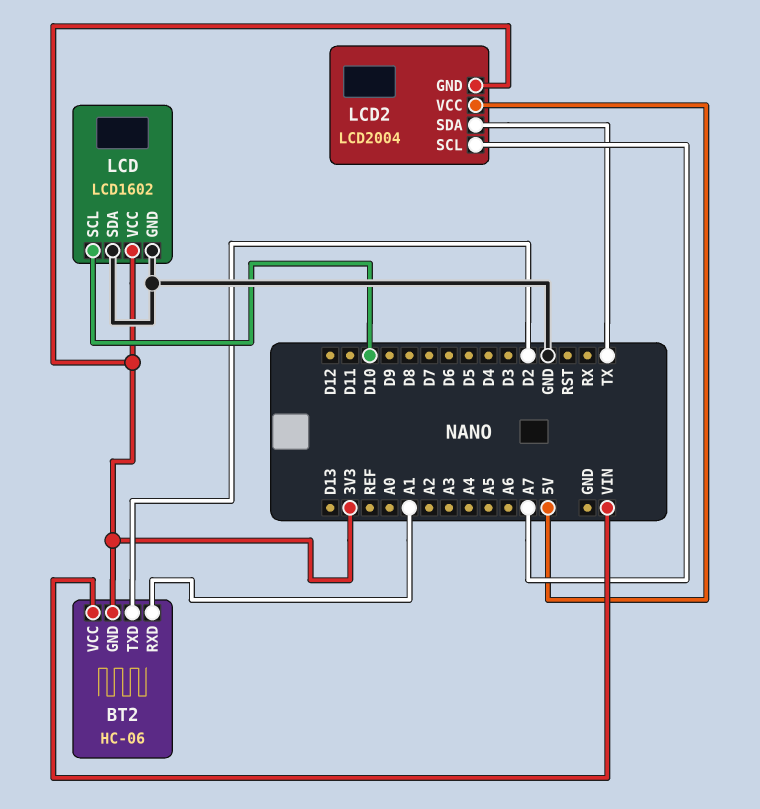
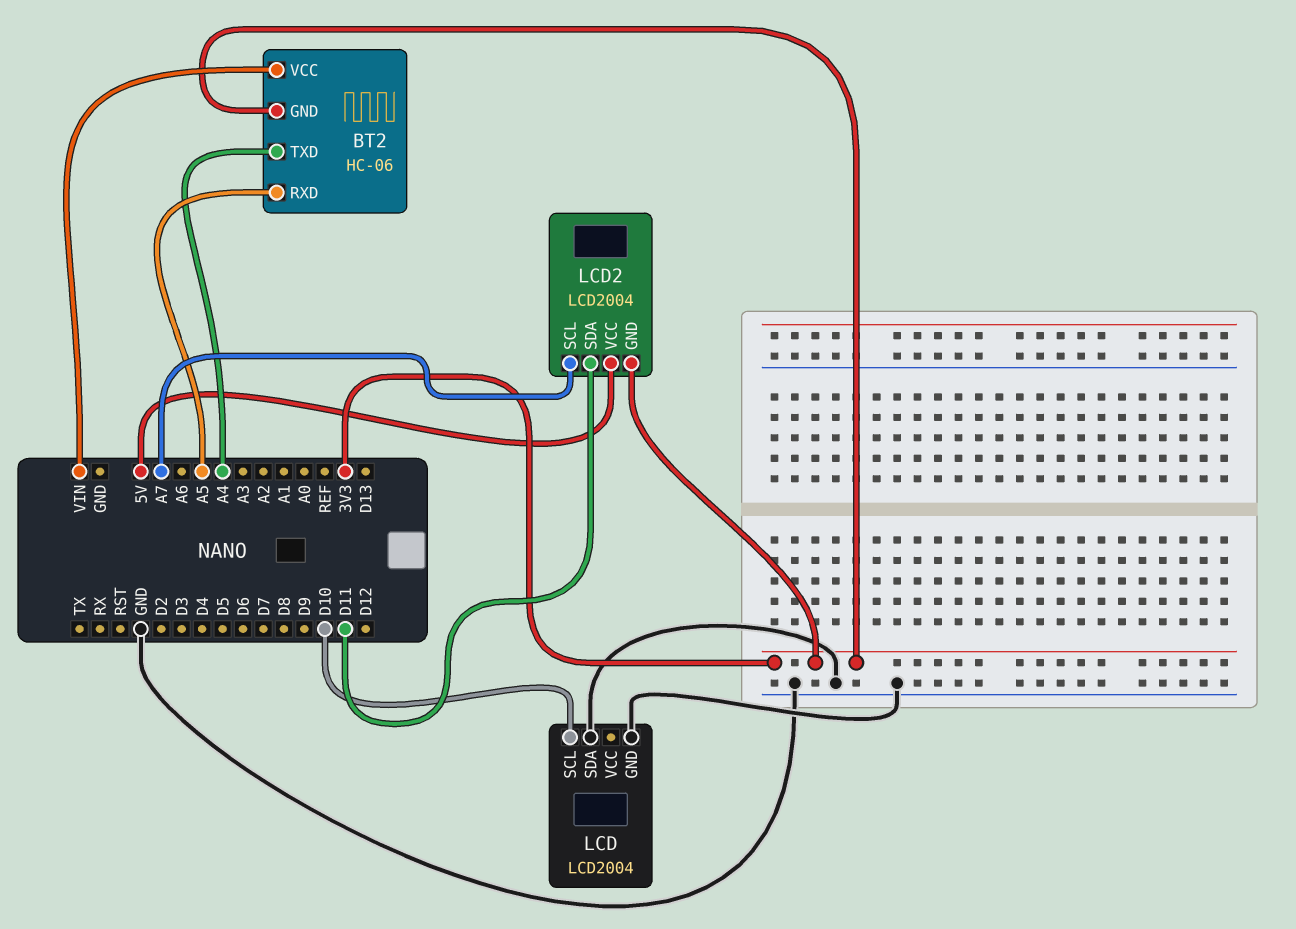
BT2 pin RXD: A1 -> A5
BT2 pin TXD: D2 -> A4
LCD: LCD1602 -> LCD2004
LCD pin VCC: 3V3 -> none
LCD2 pin SDA: TX -> D11

